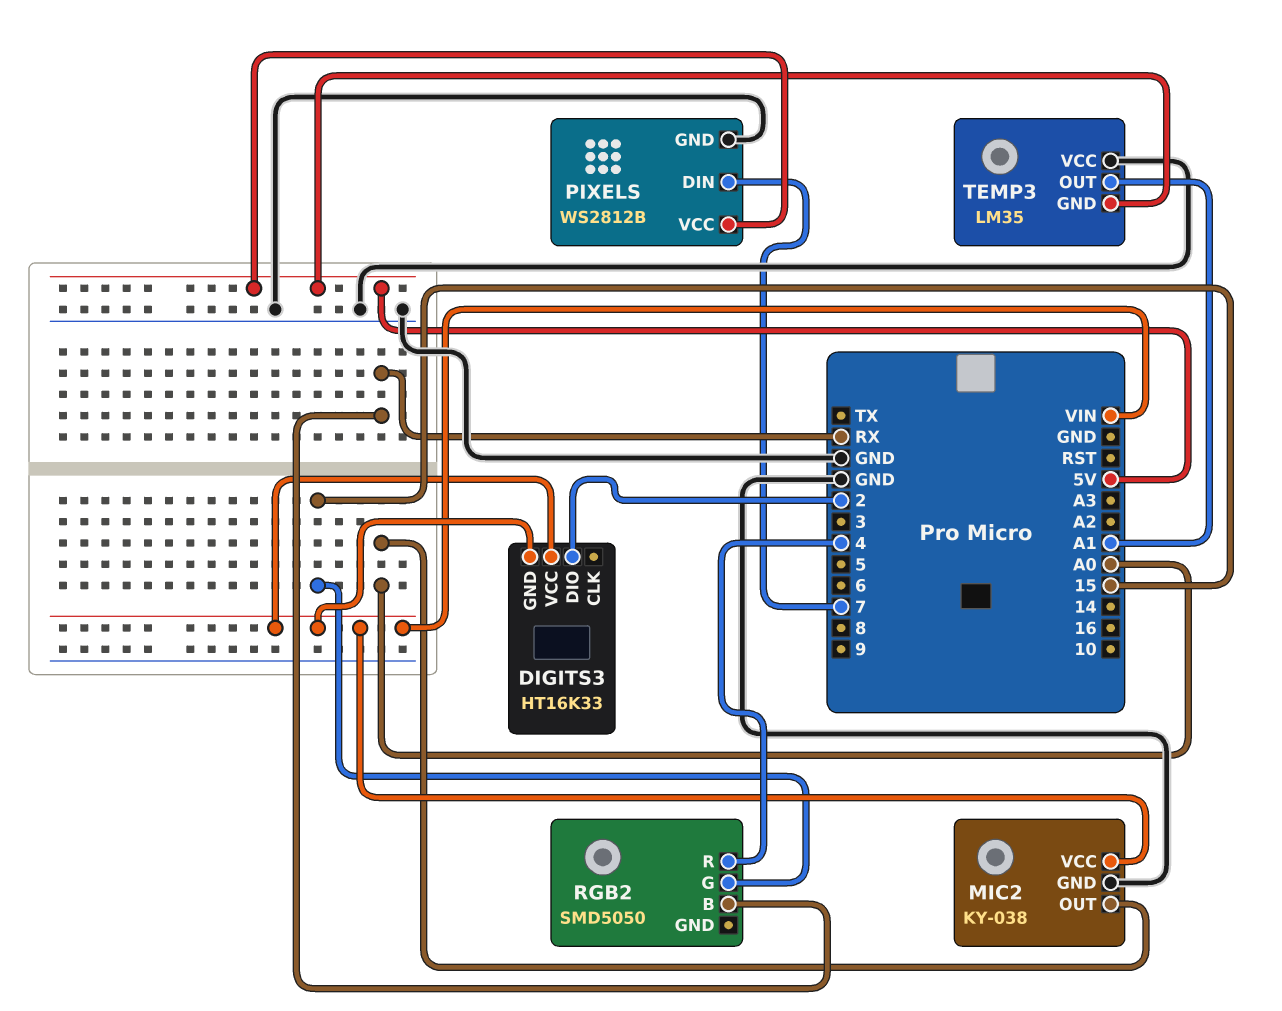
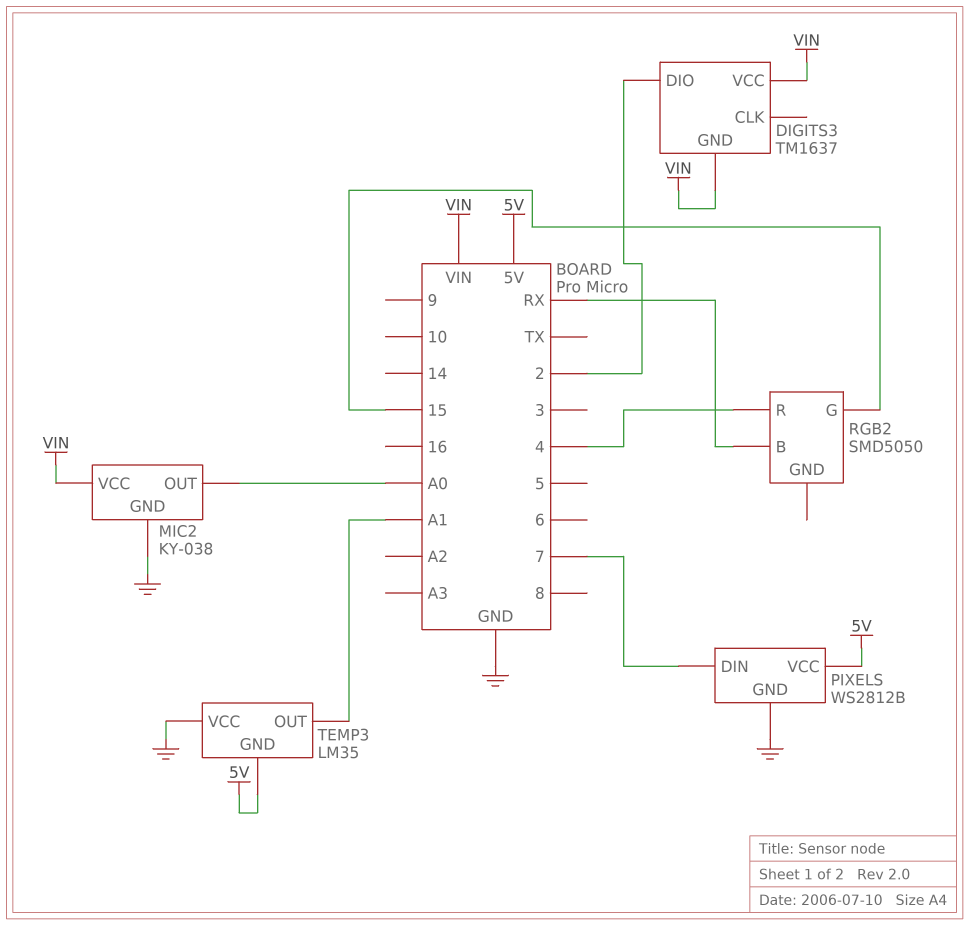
DIGITS3: HT16K33 -> TM1637

